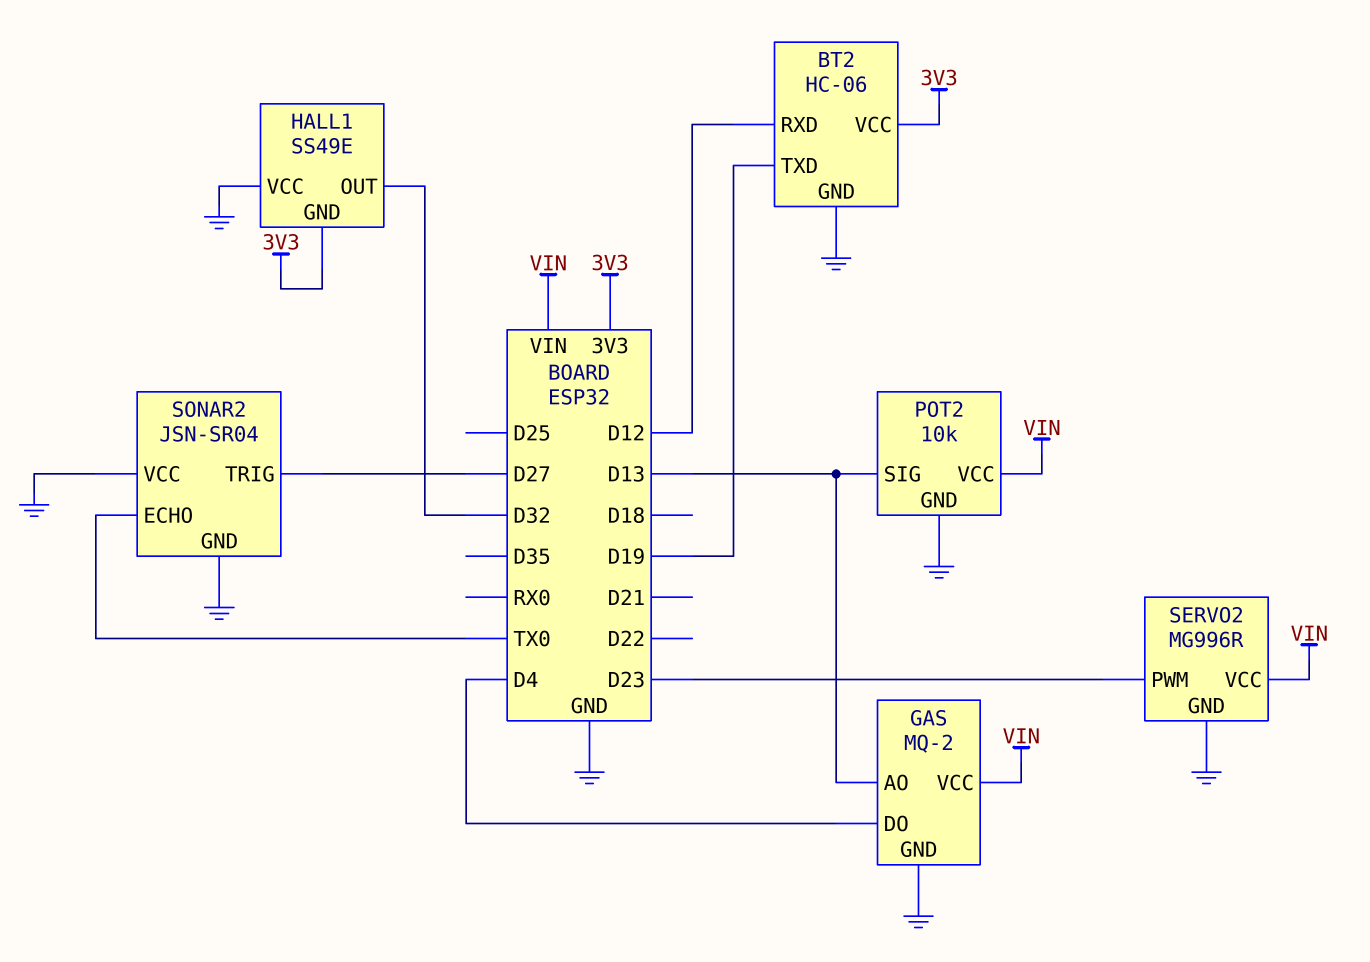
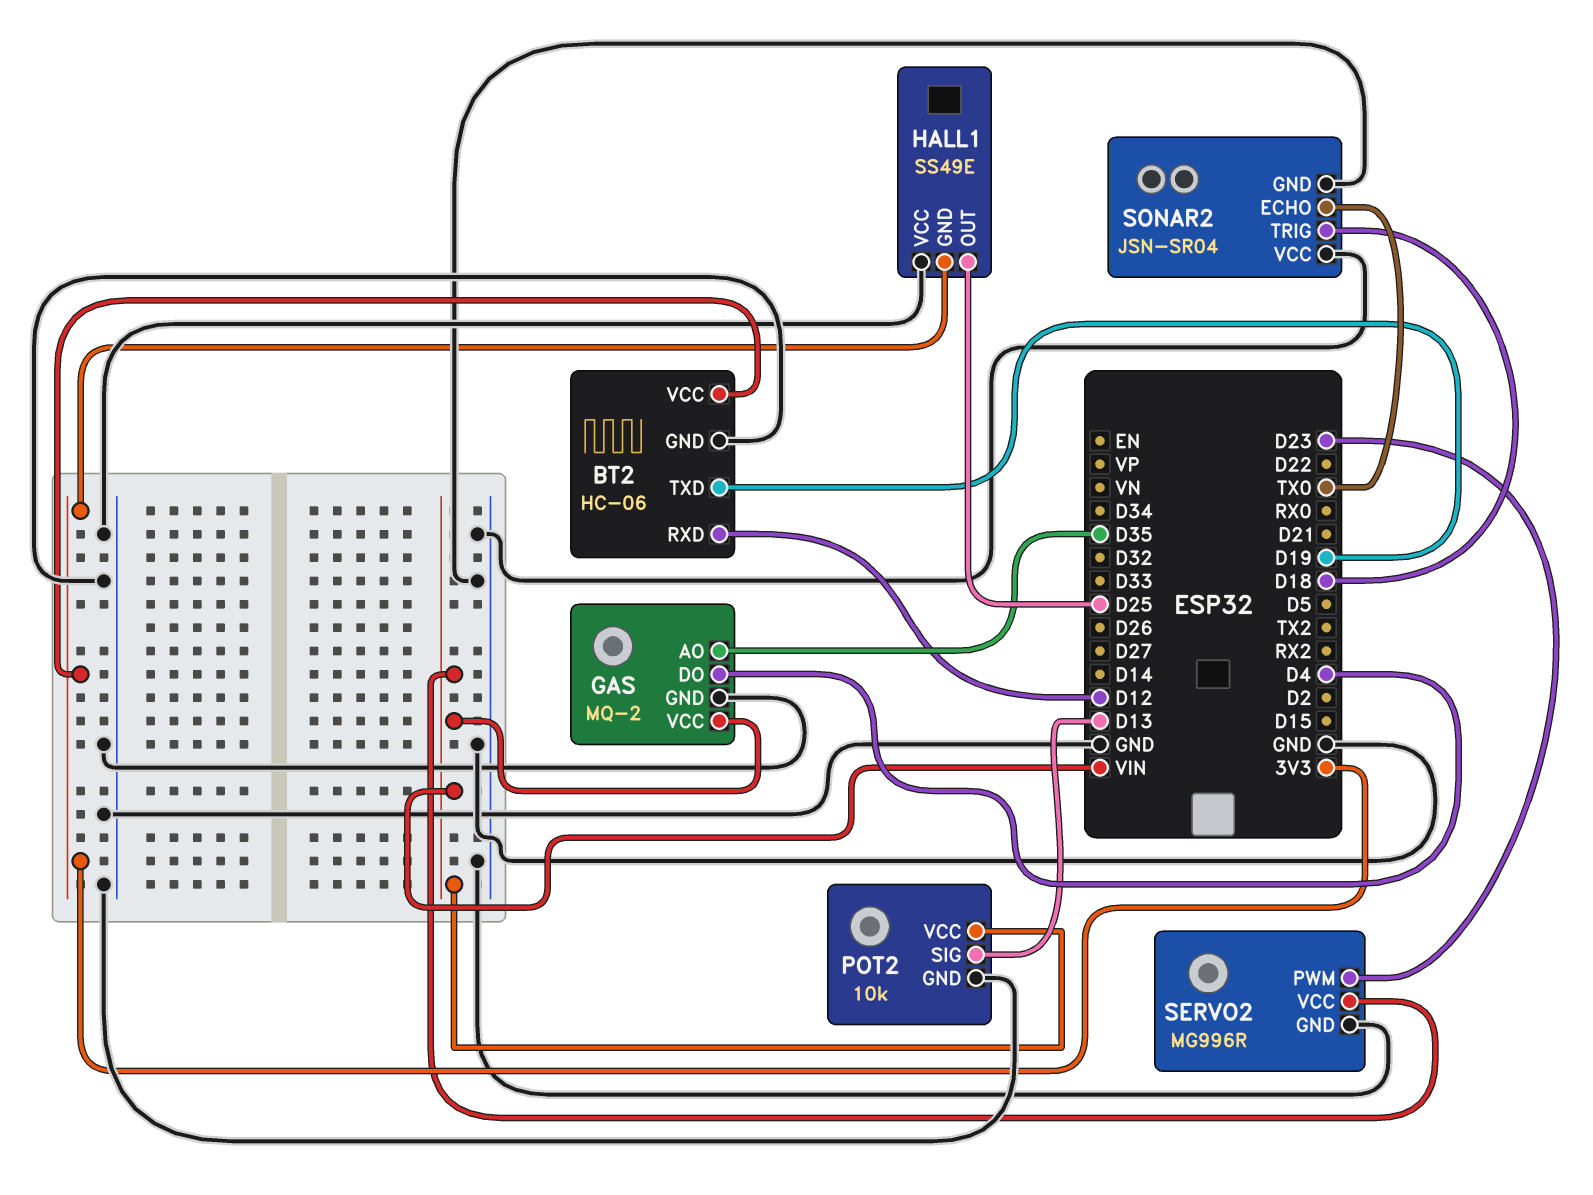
GAS pin AO: D13 -> D35
HALL1 pin OUT: D32 -> D25
SONAR2 pin TRIG: D27 -> D18

